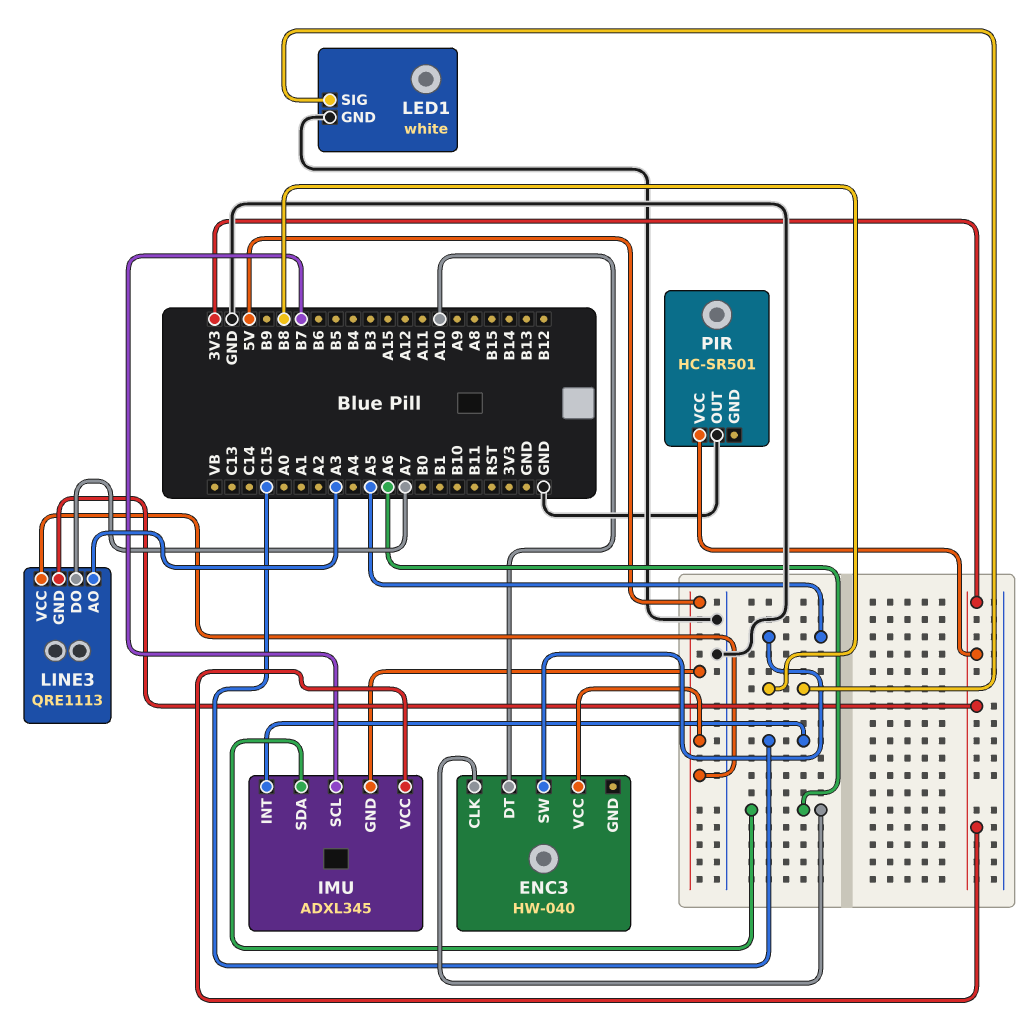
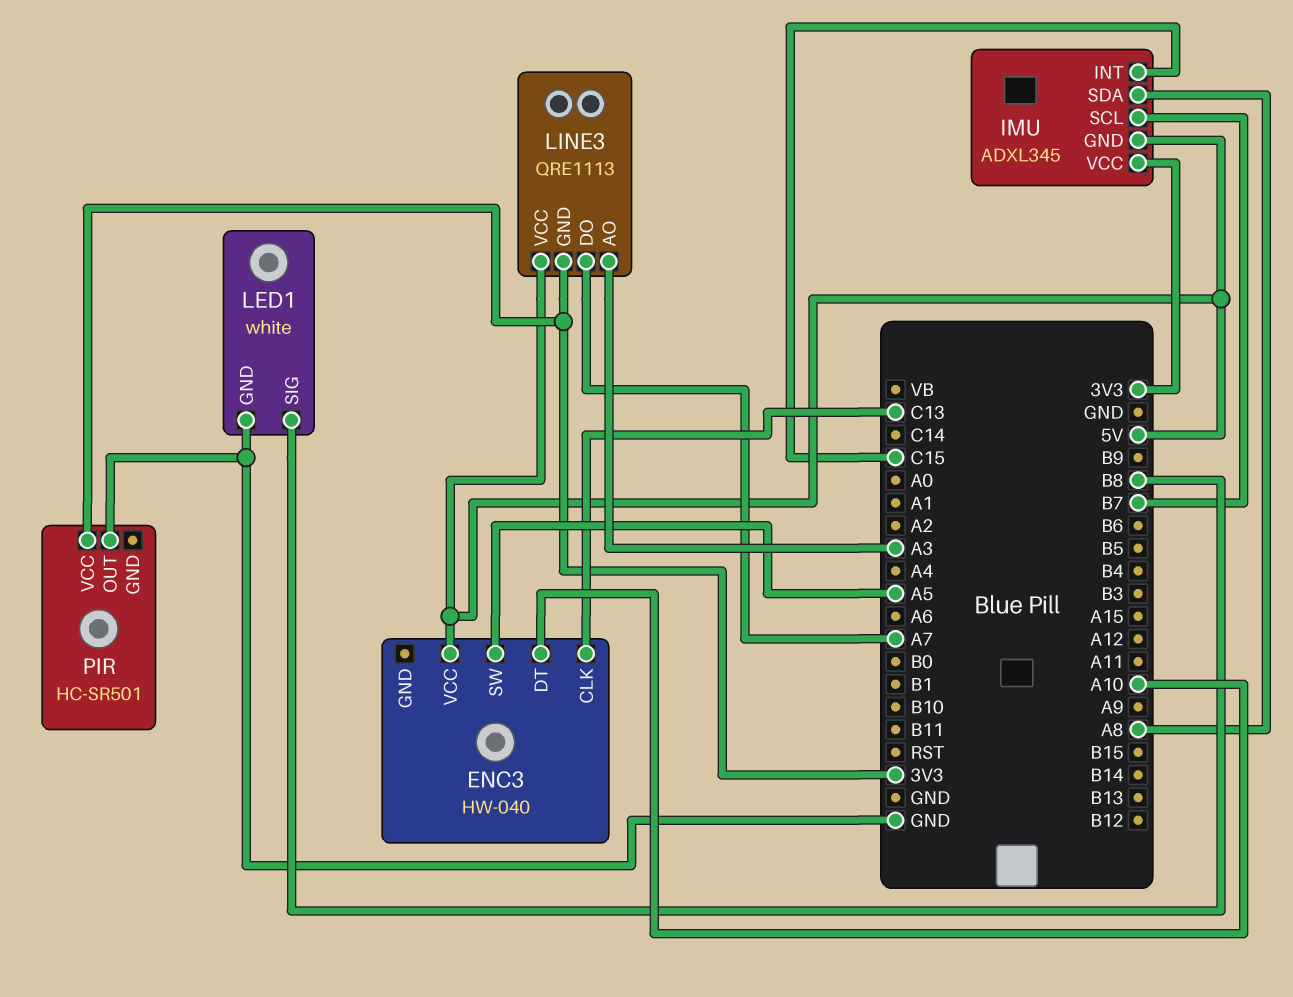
ENC3 pin CLK: A6 -> C13
IMU pin SDA: A6 -> A8

